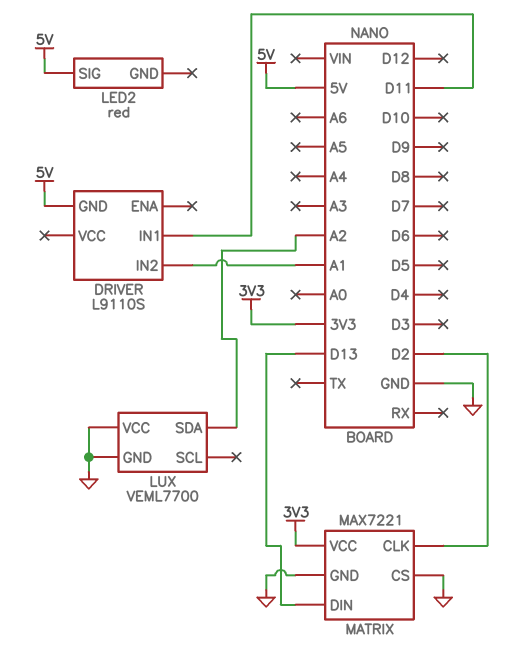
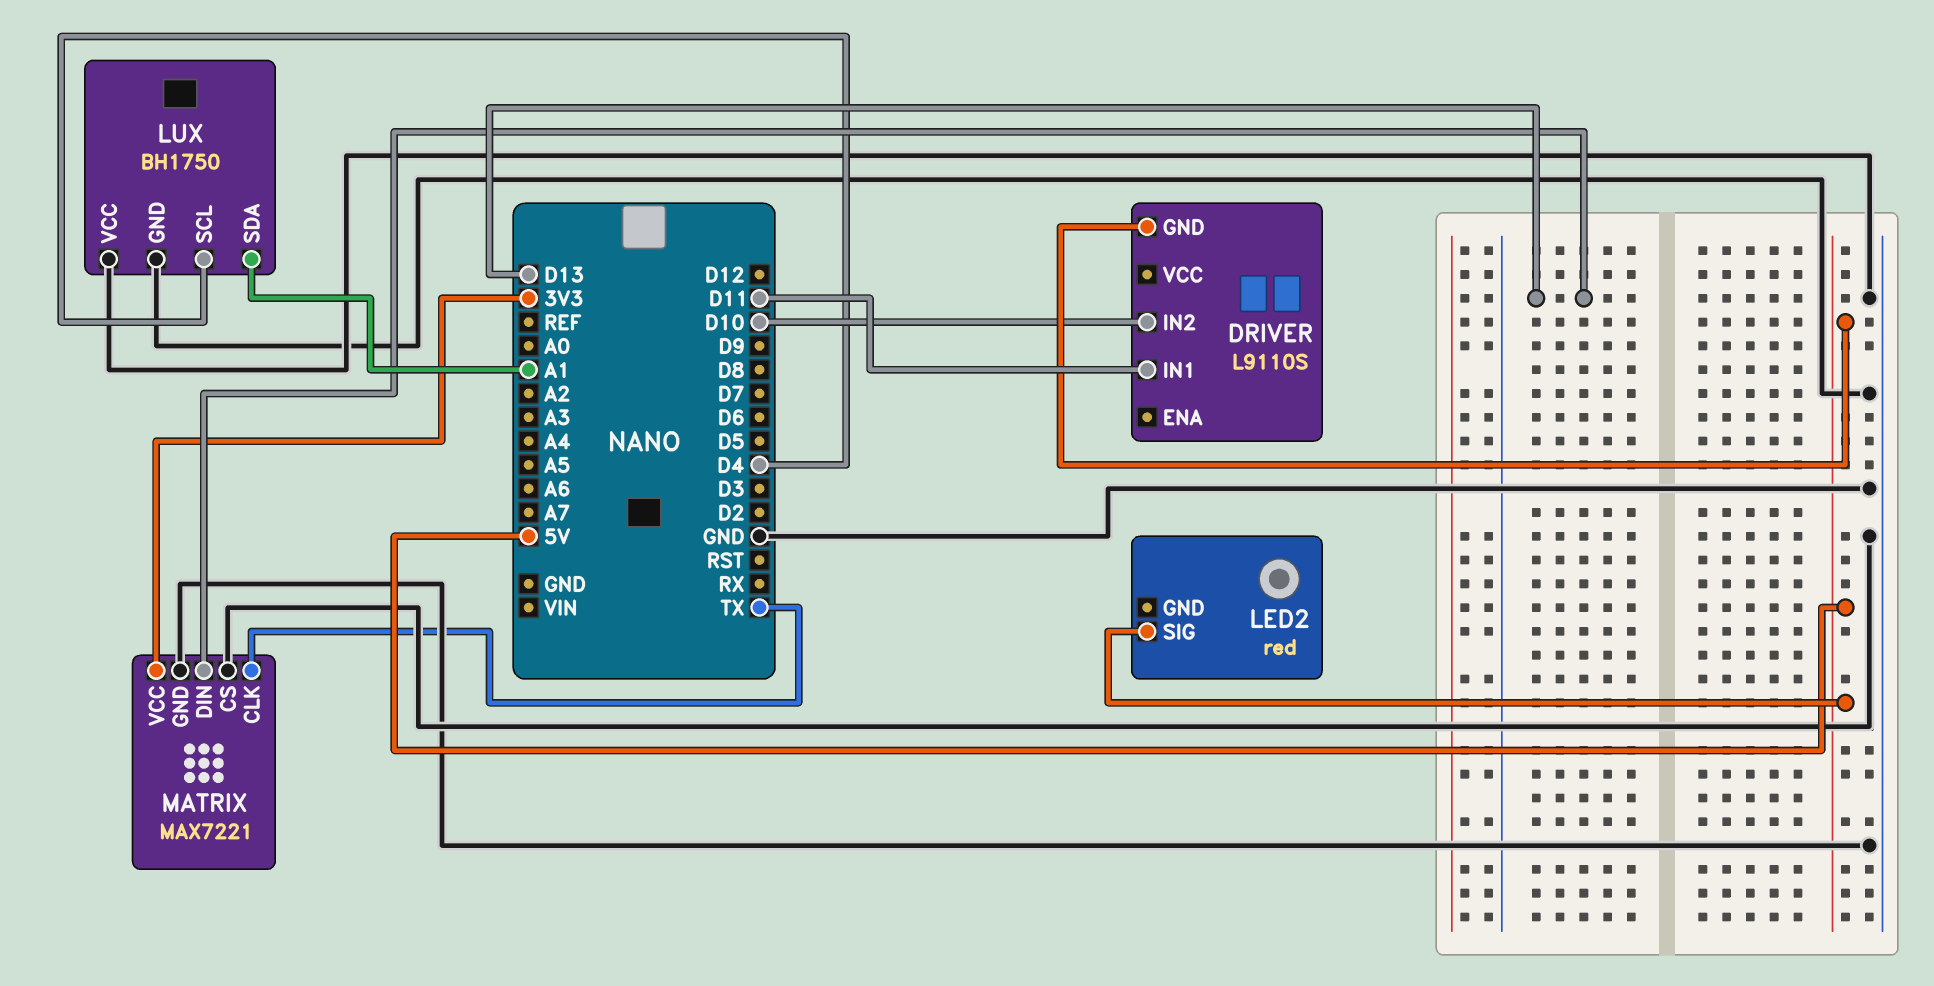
DRIVER pin IN2: A1 -> D10
LUX: VEML7700 -> BH1750
LUX pin SCL: none -> D4
LUX pin SDA: A2 -> A1
MATRIX pin CLK: D2 -> TX

